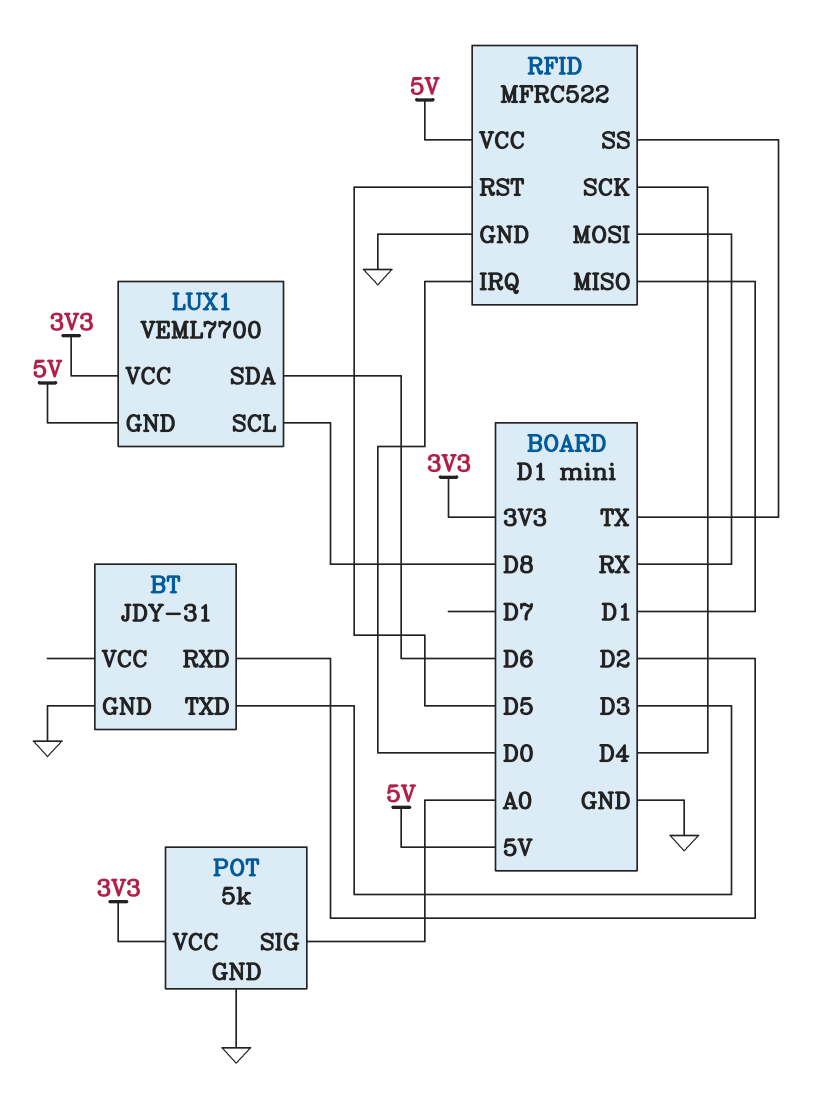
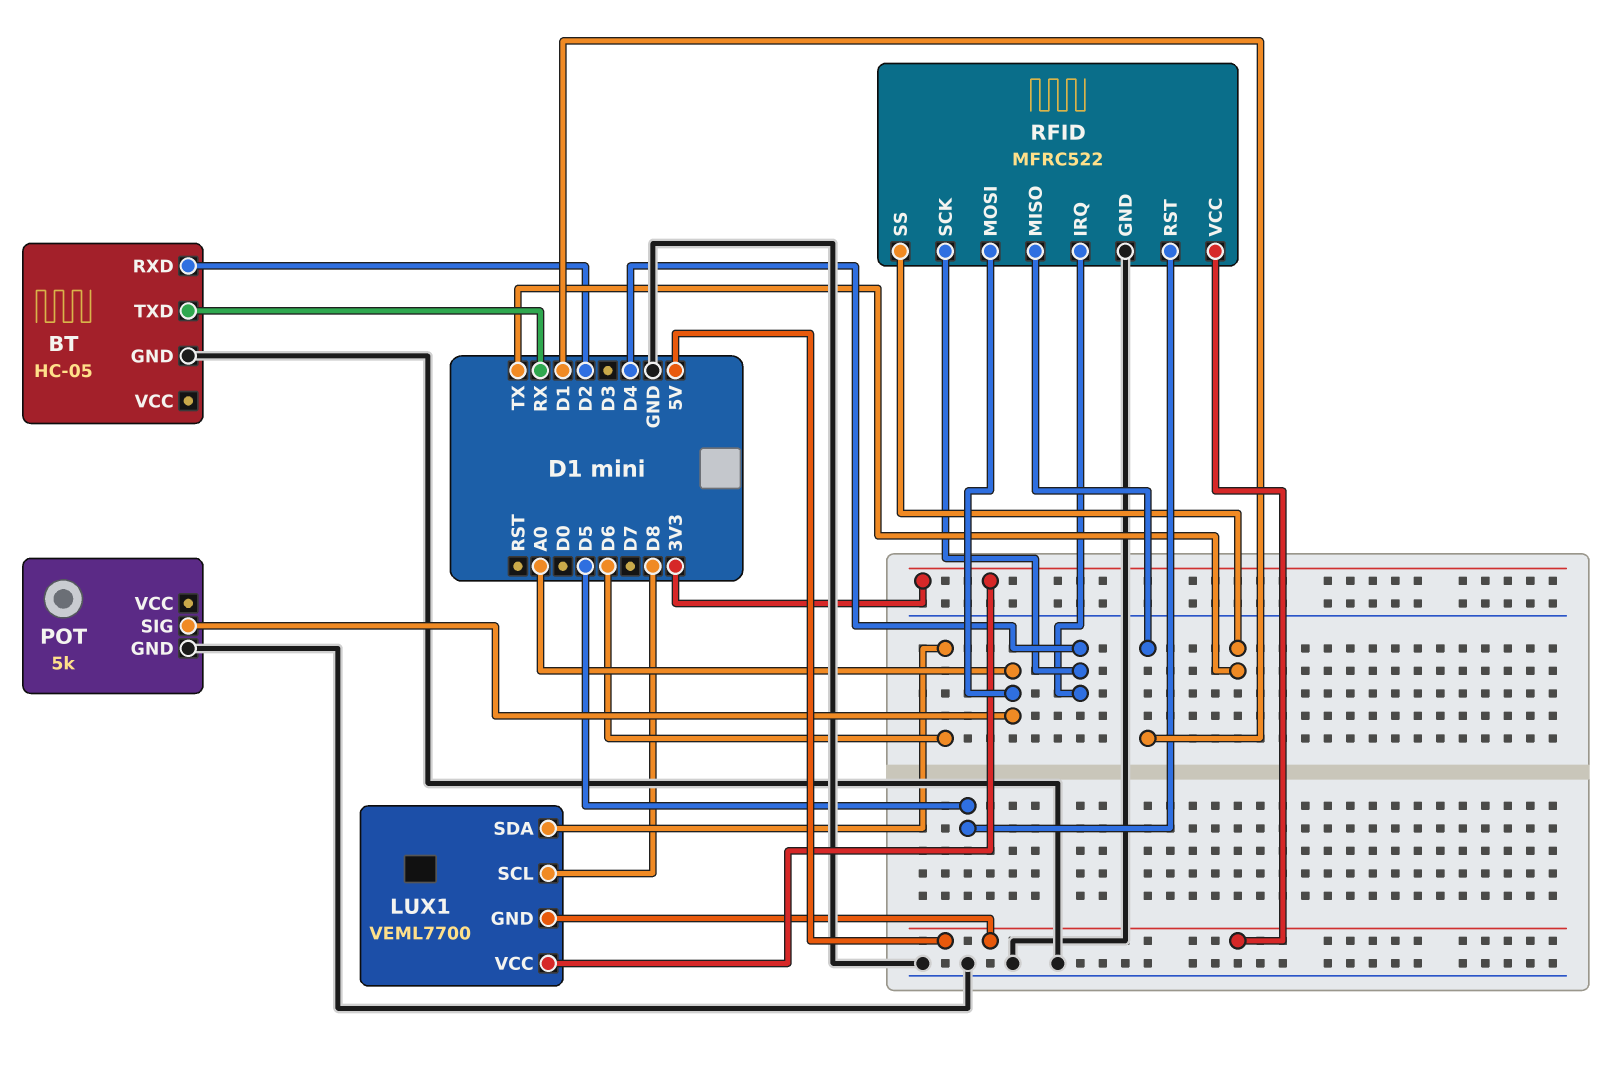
BT: JDY-31 -> HC-05
BT pin TXD: D3 -> RX
POT pin VCC: 3V3 -> none
RFID pin IRQ: D0 -> D4
RFID pin MOSI: RX -> A0

